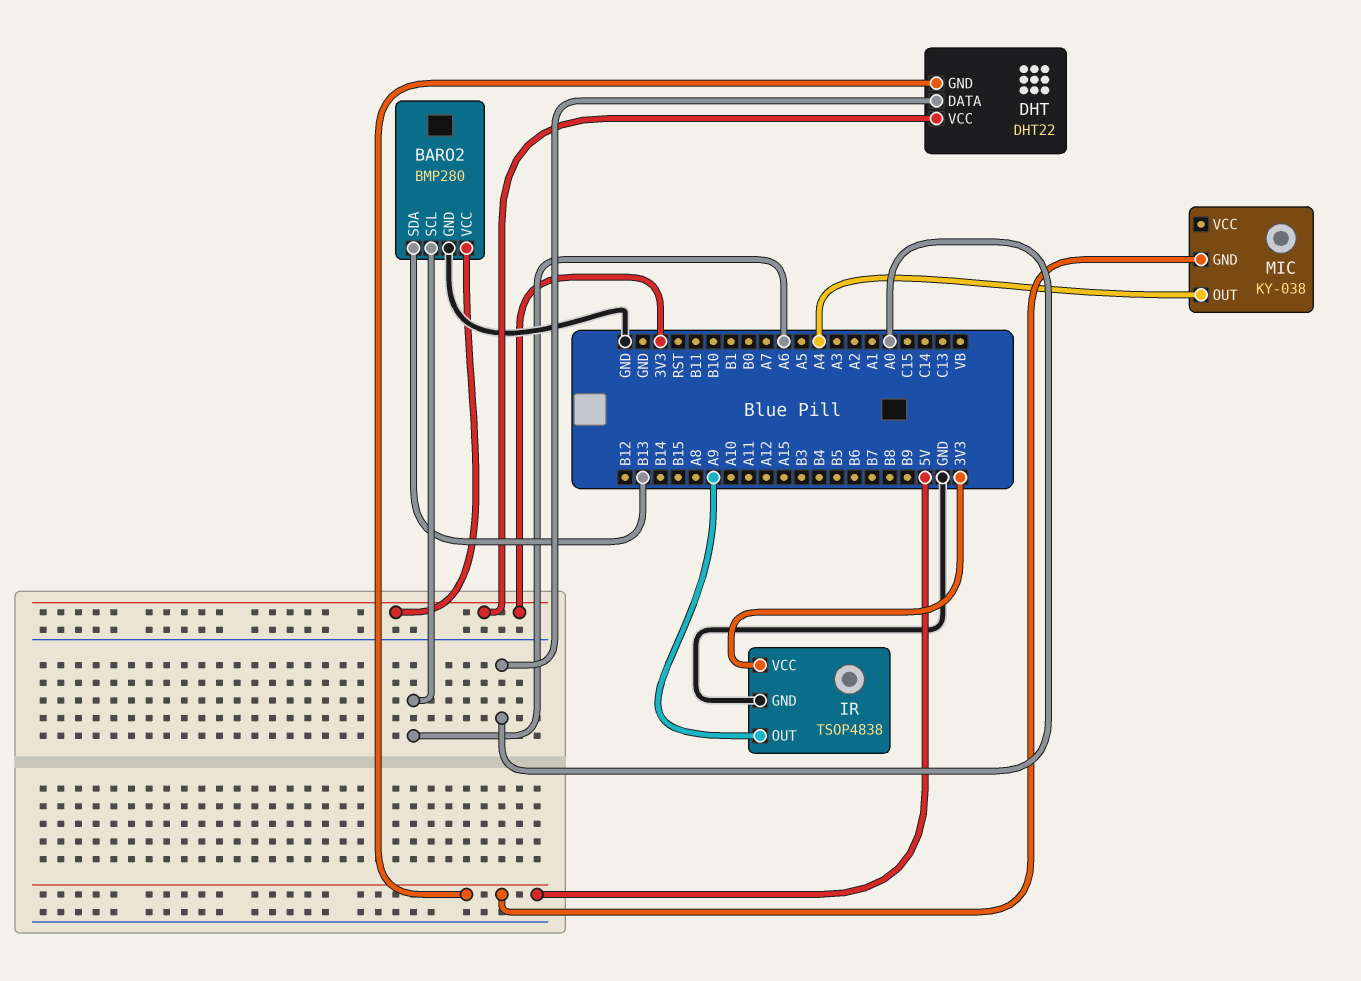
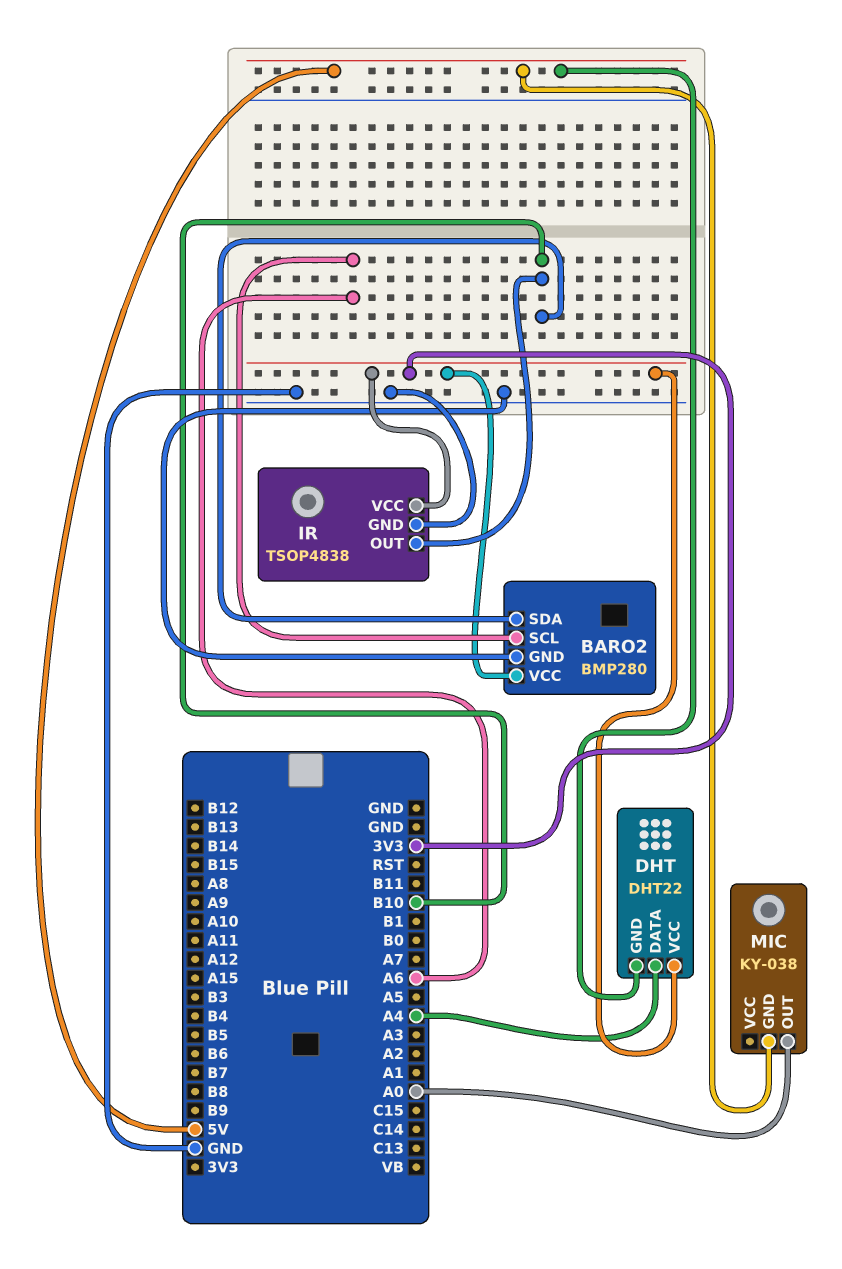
BARO2 pin SDA: B13 -> B10
DHT pin DATA: A0 -> A4
IR pin OUT: A9 -> B10
MIC pin OUT: A4 -> A0

